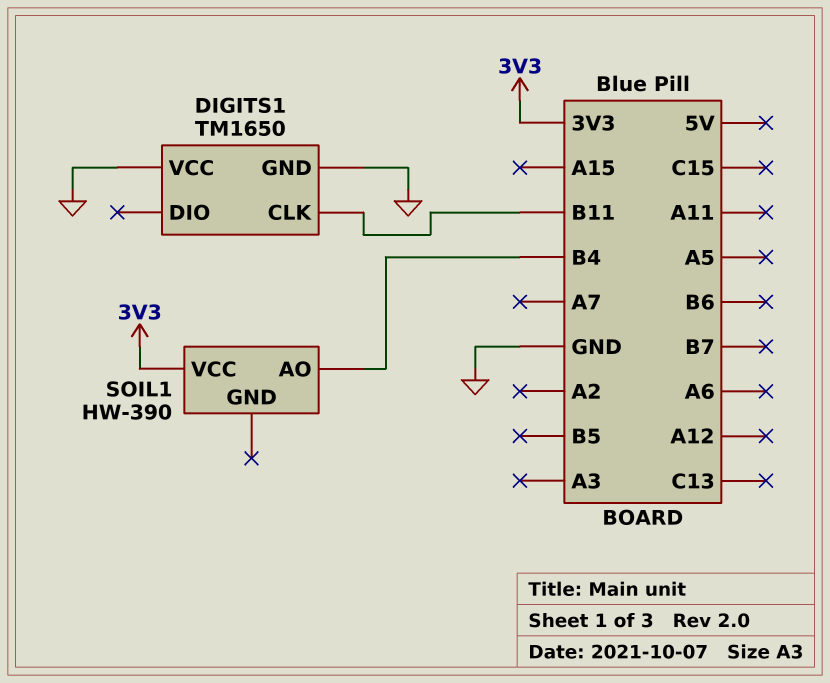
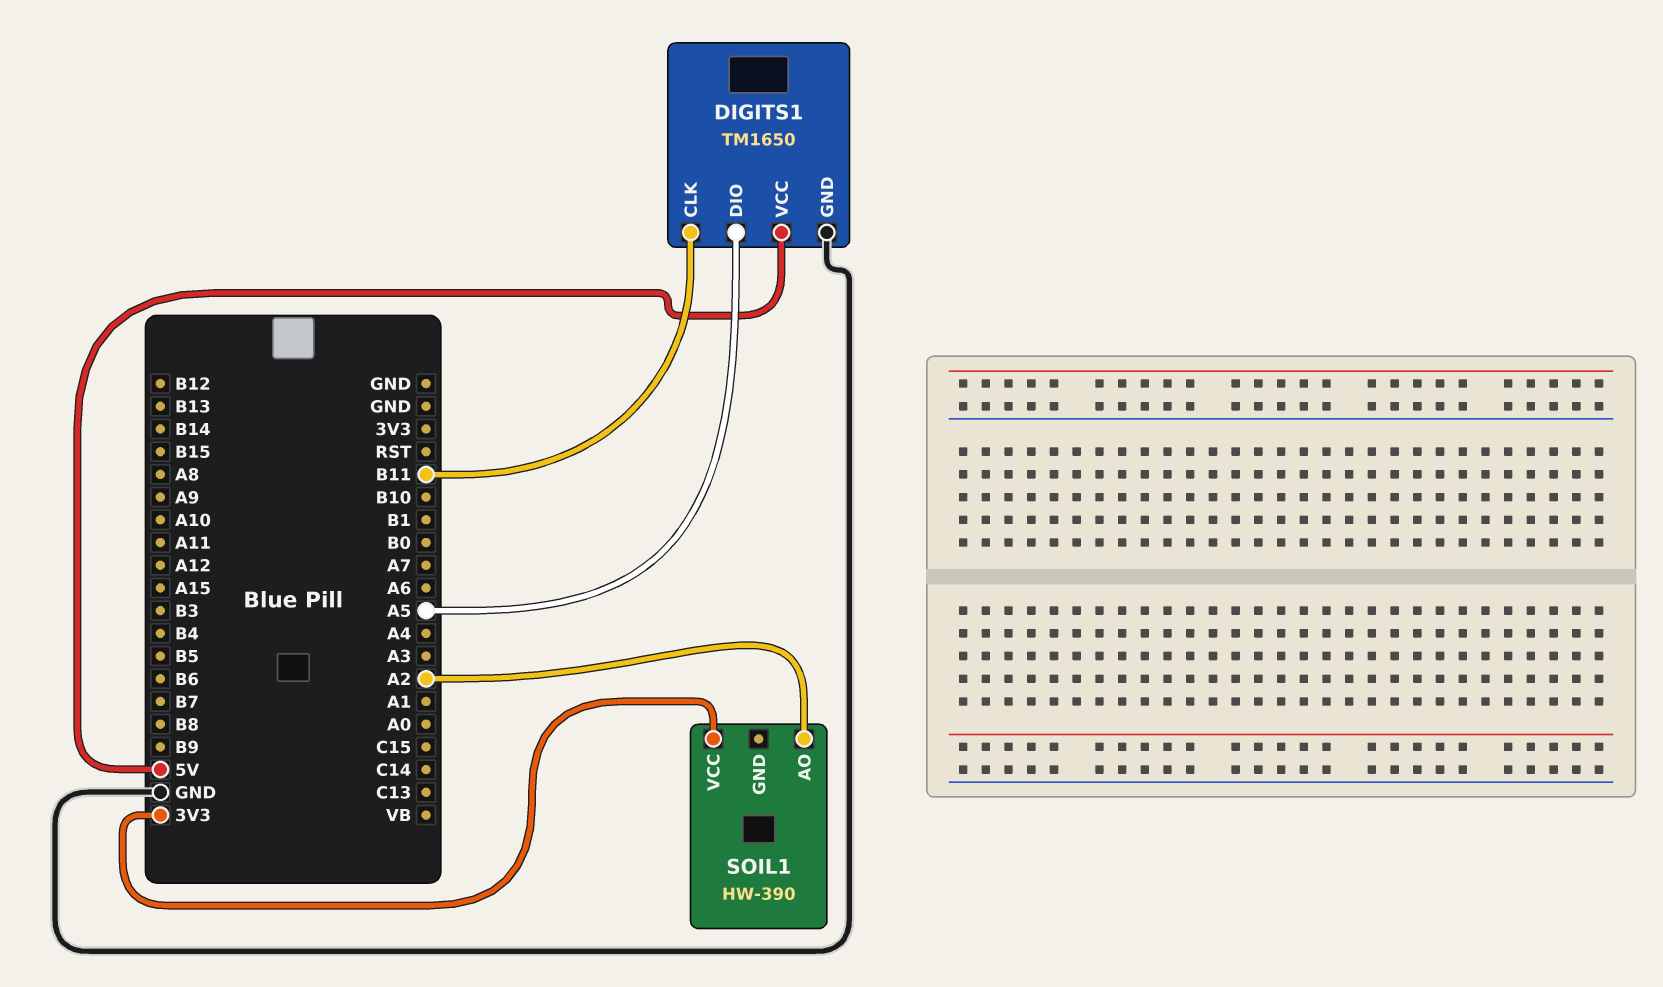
DIGITS1 pin DIO: none -> A5
DIGITS1 pin VCC: GND -> 5V
SOIL1 pin AO: B4 -> A2

